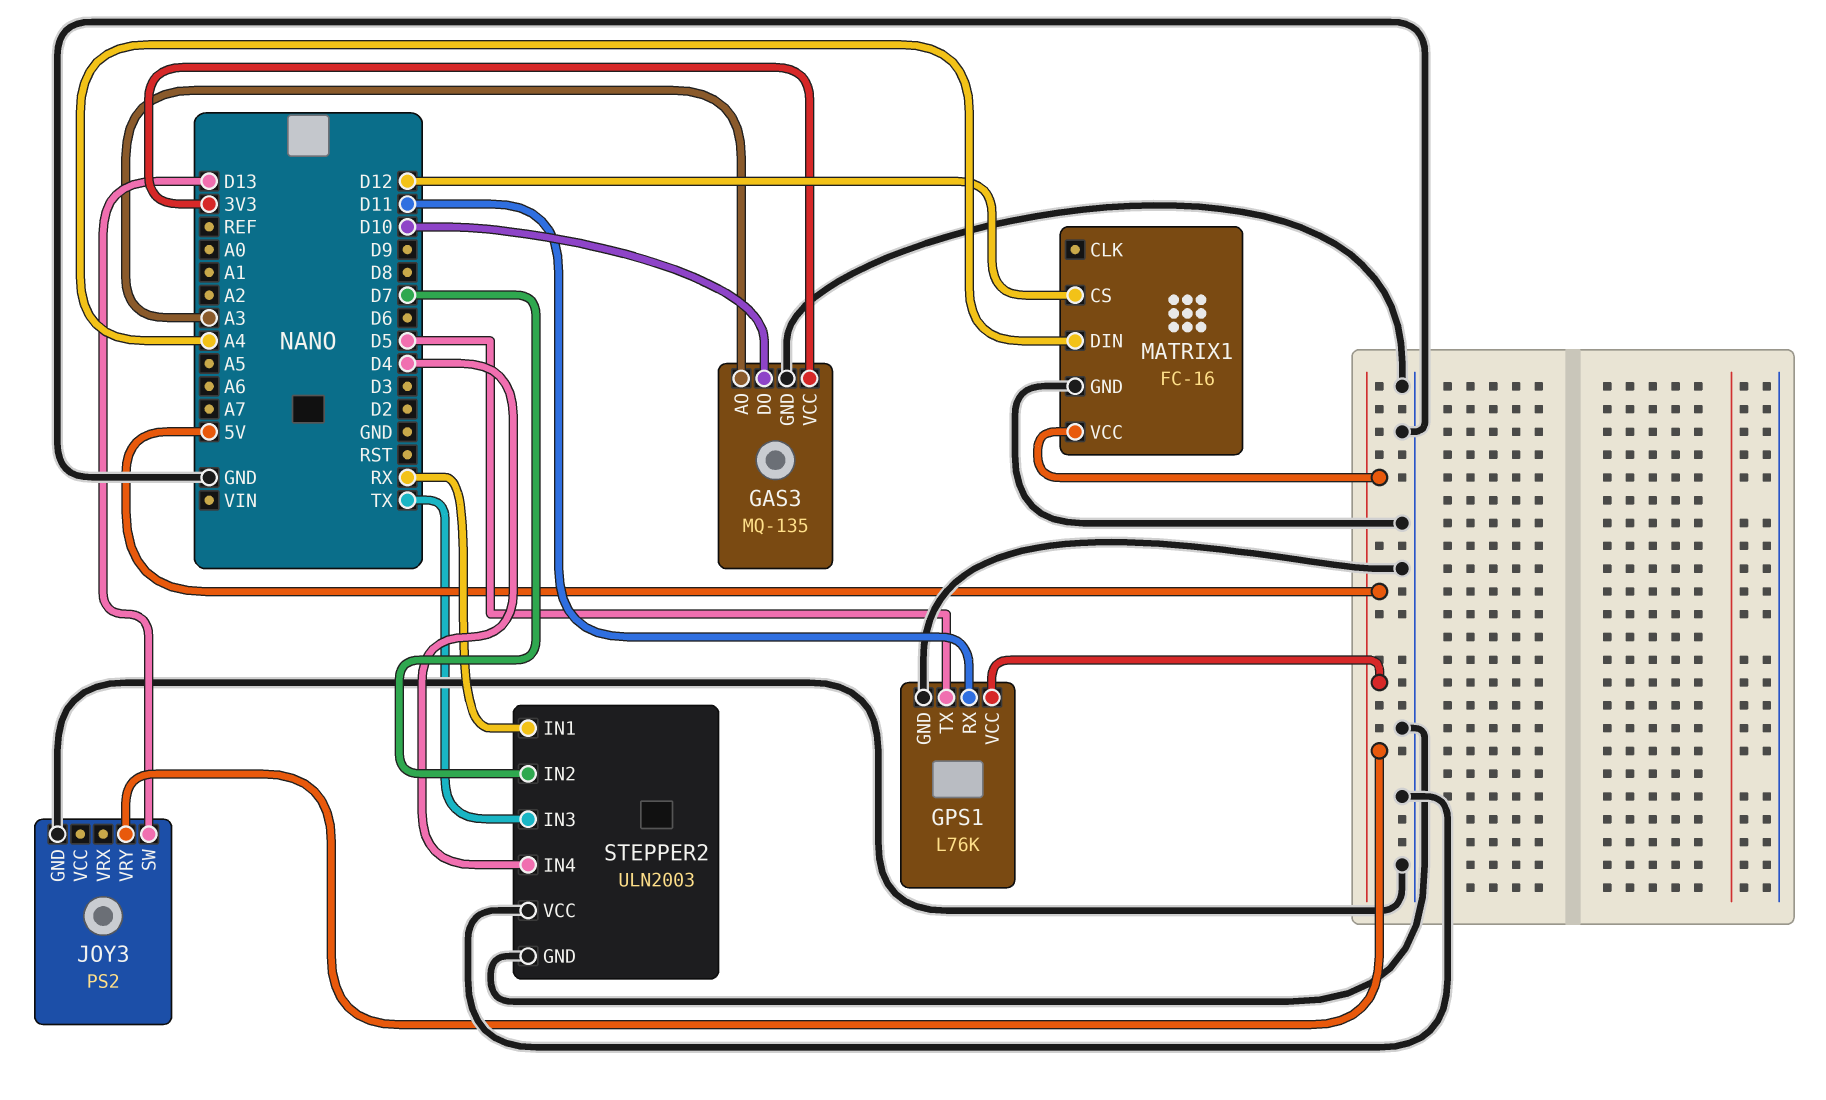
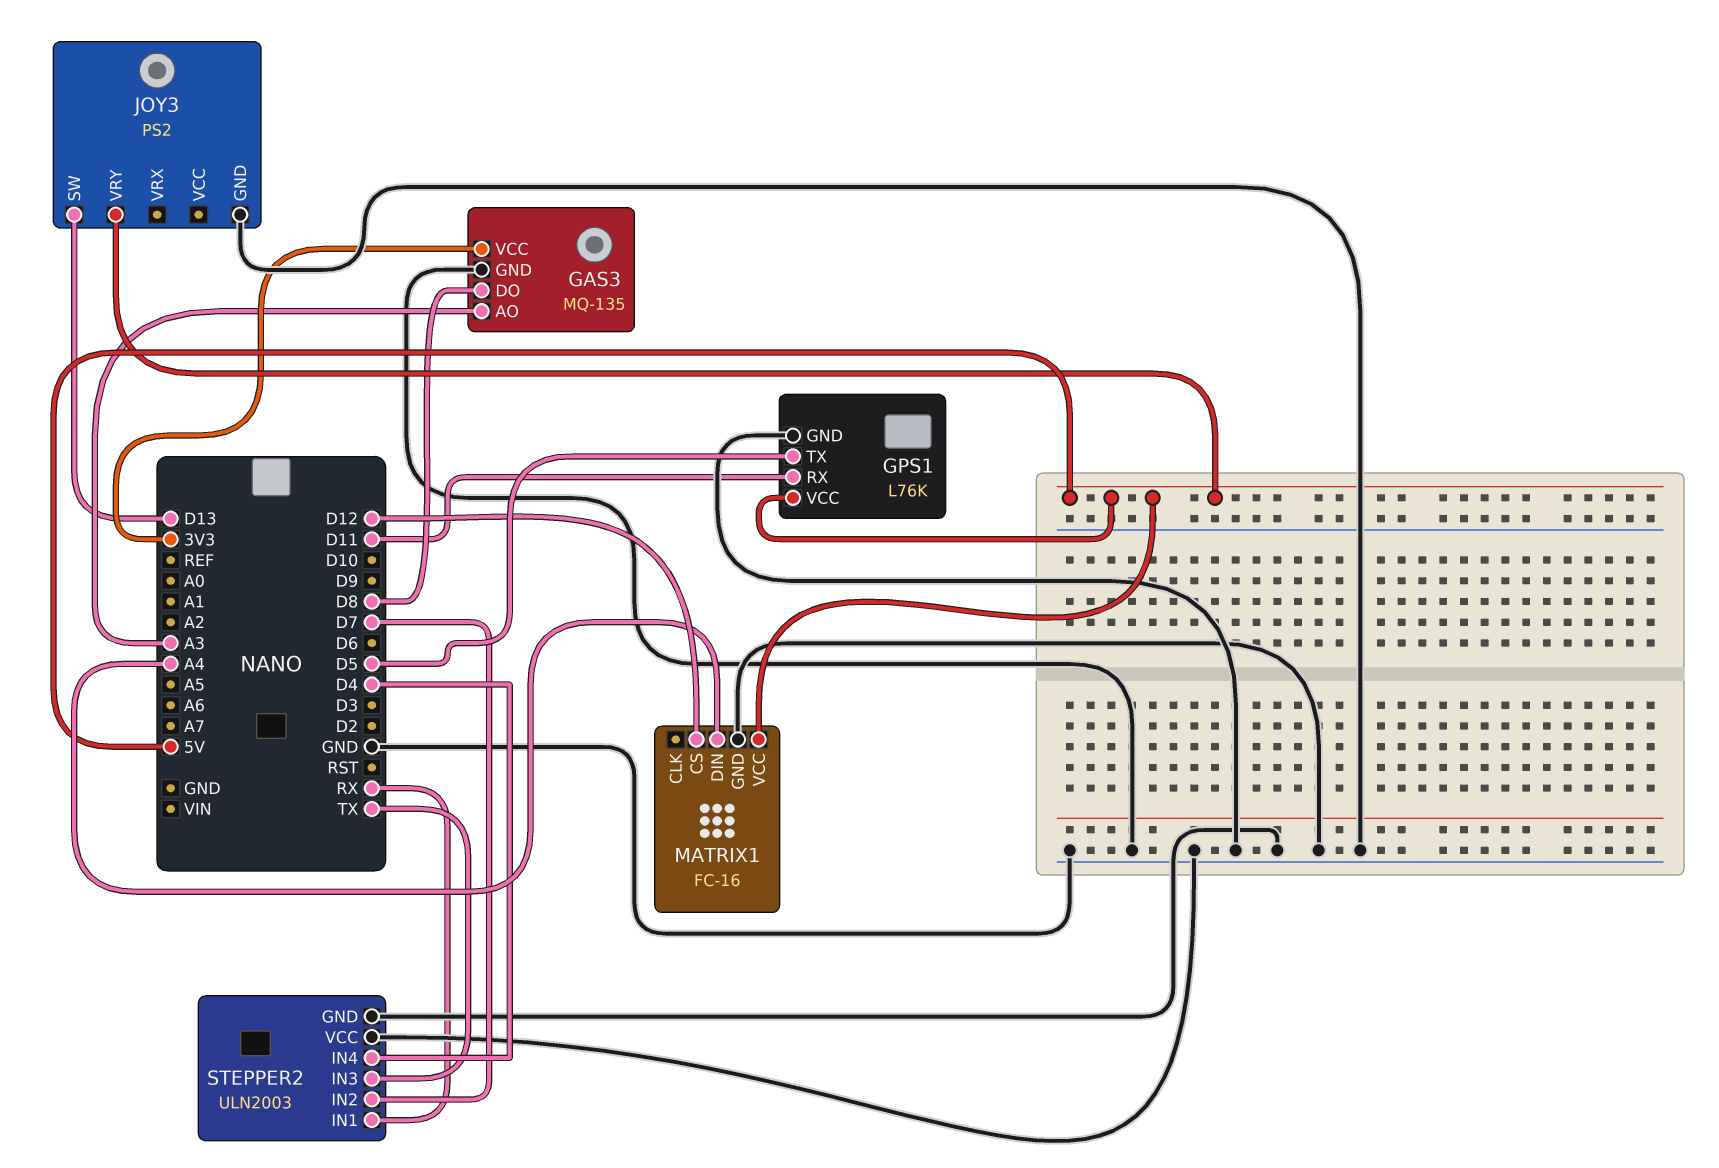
GAS3 pin DO: D10 -> D8

